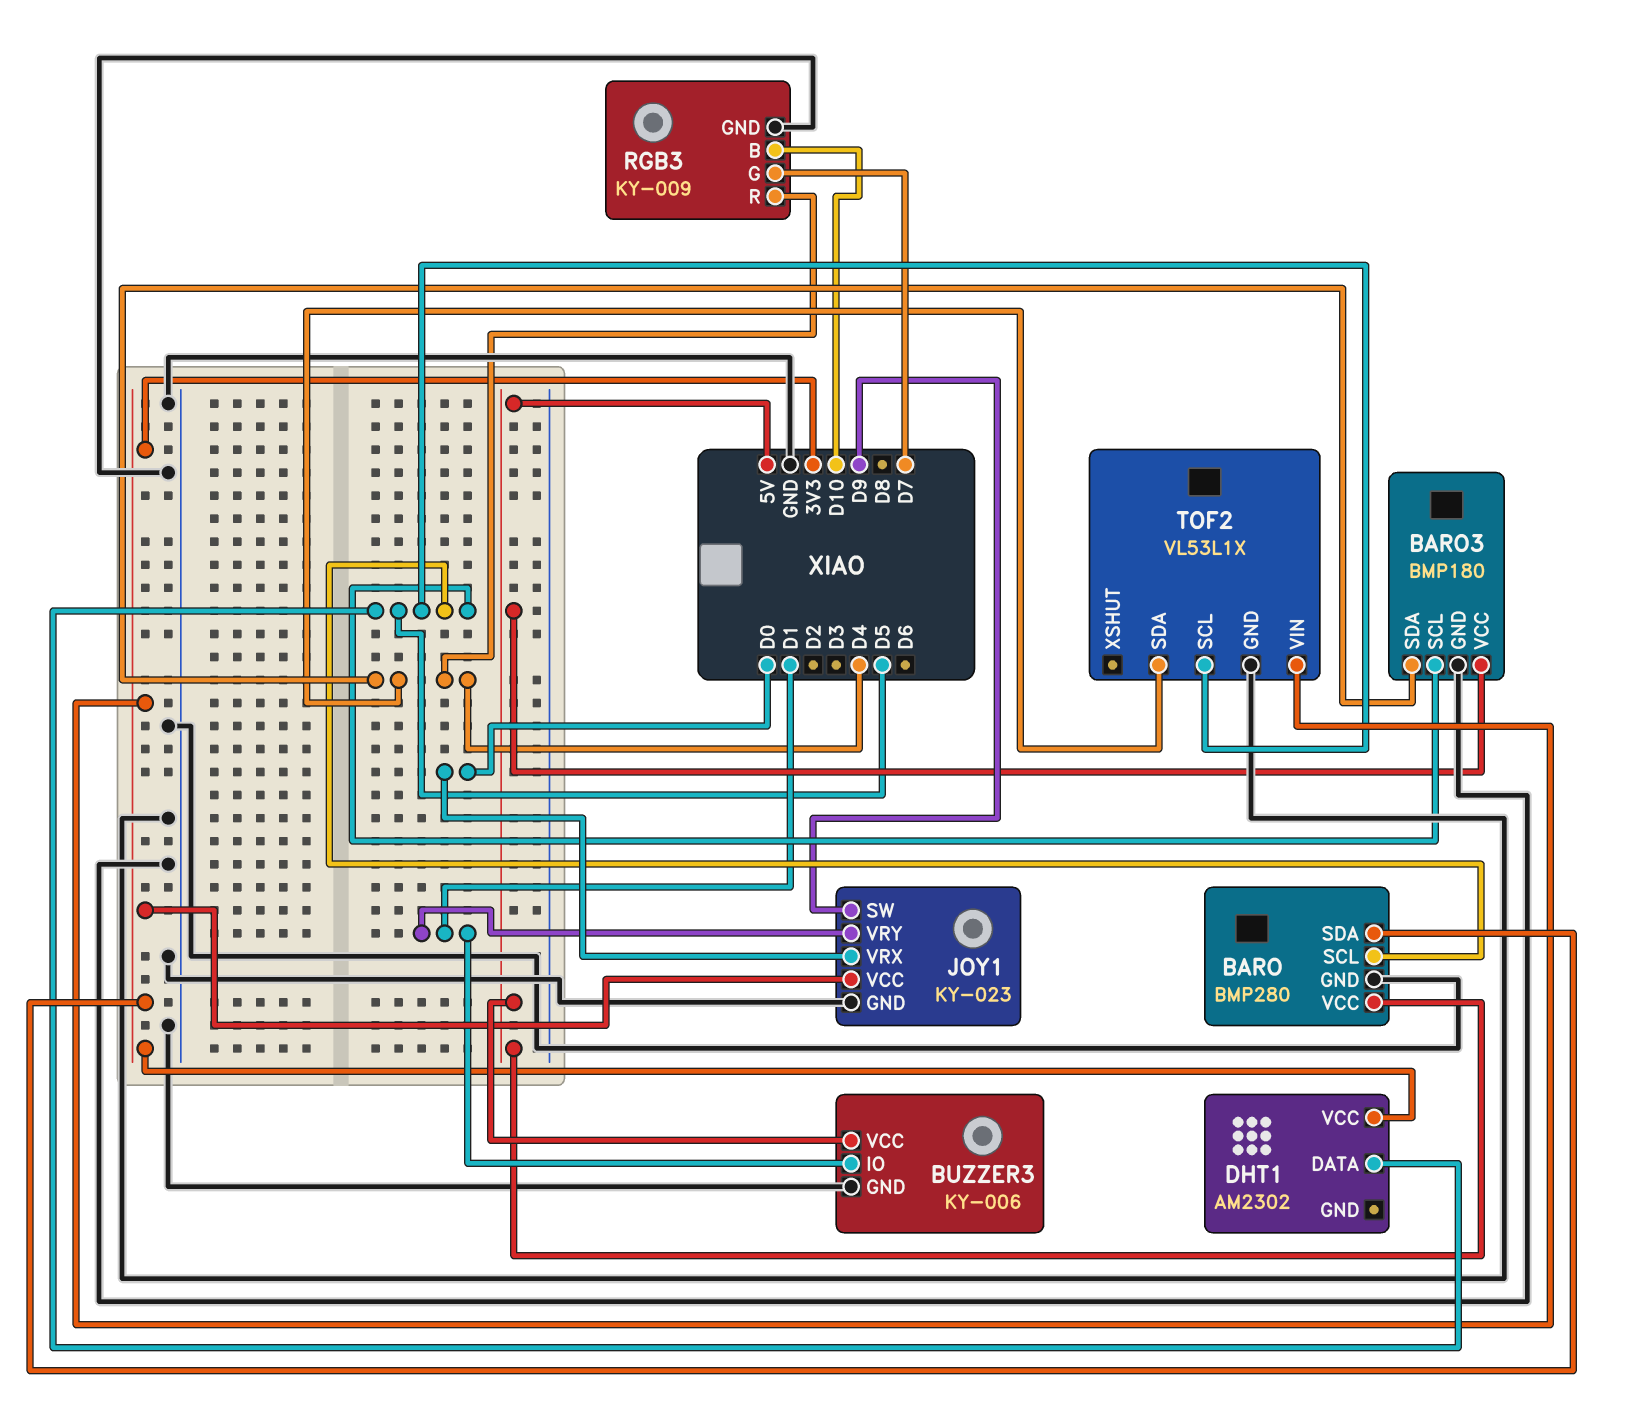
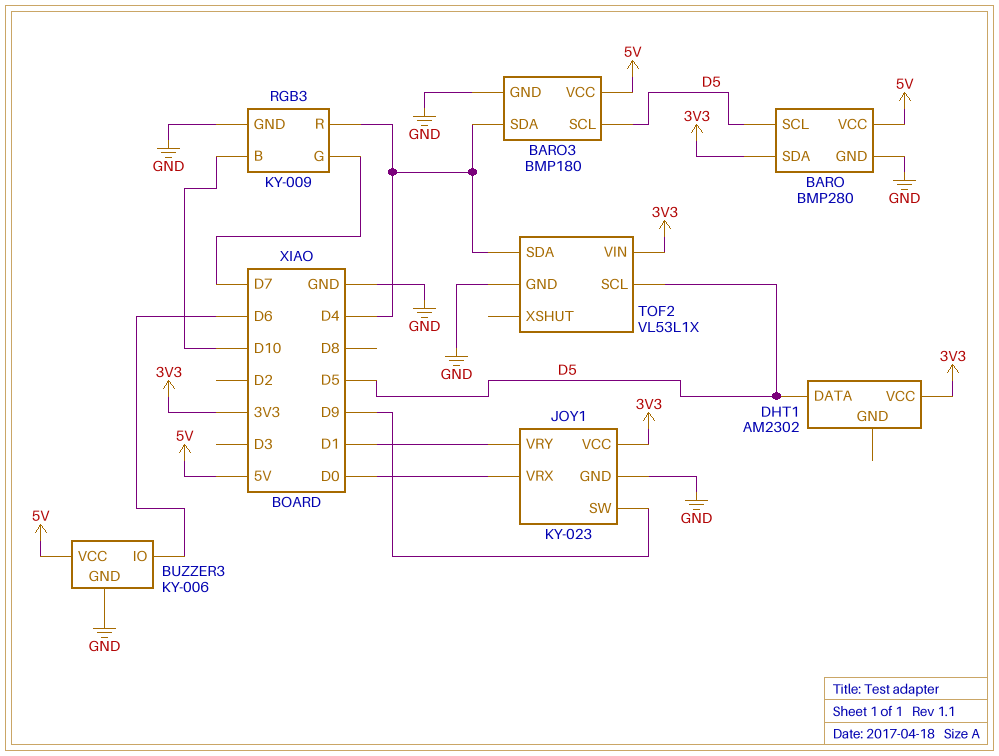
BUZZER3 pin IO: D1 -> D6

